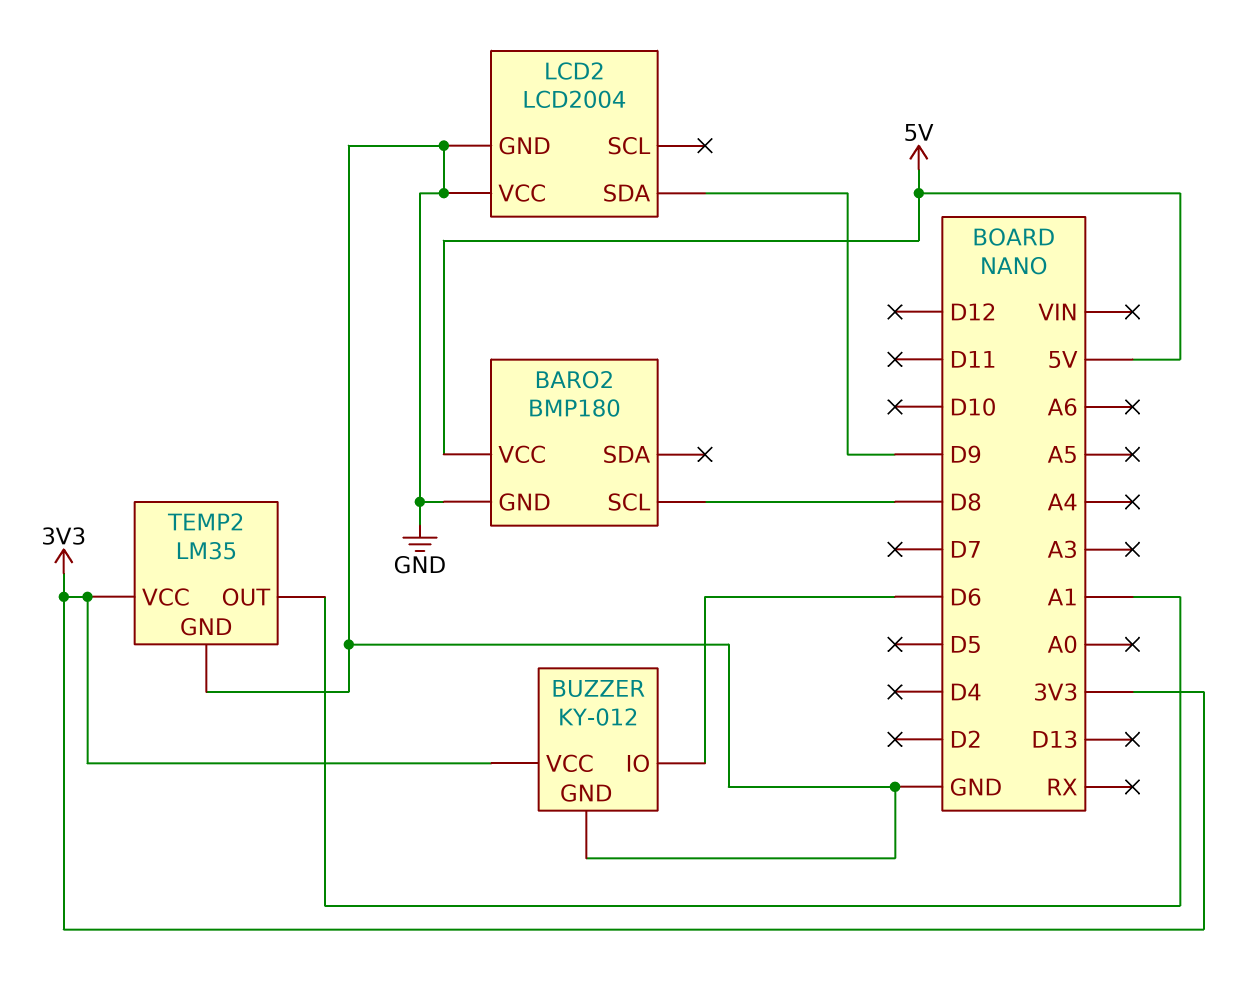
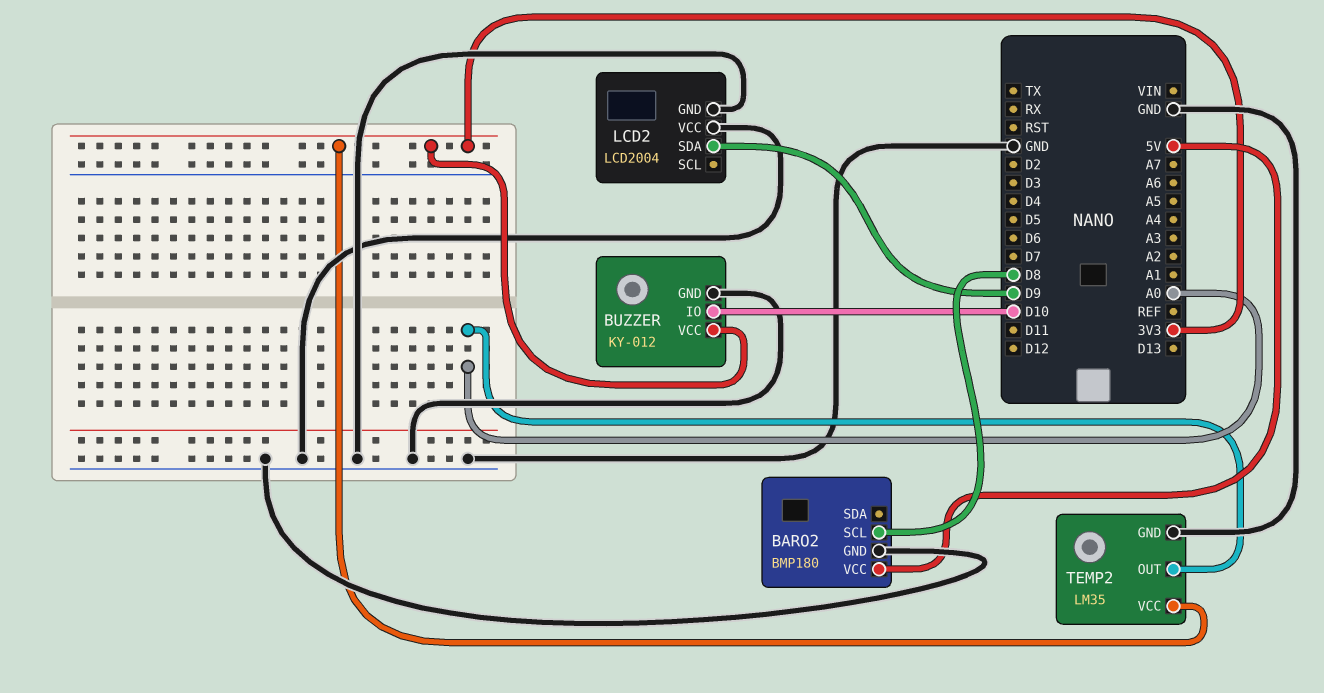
BUZZER pin IO: D6 -> D10
TEMP2 pin OUT: A1 -> A0

